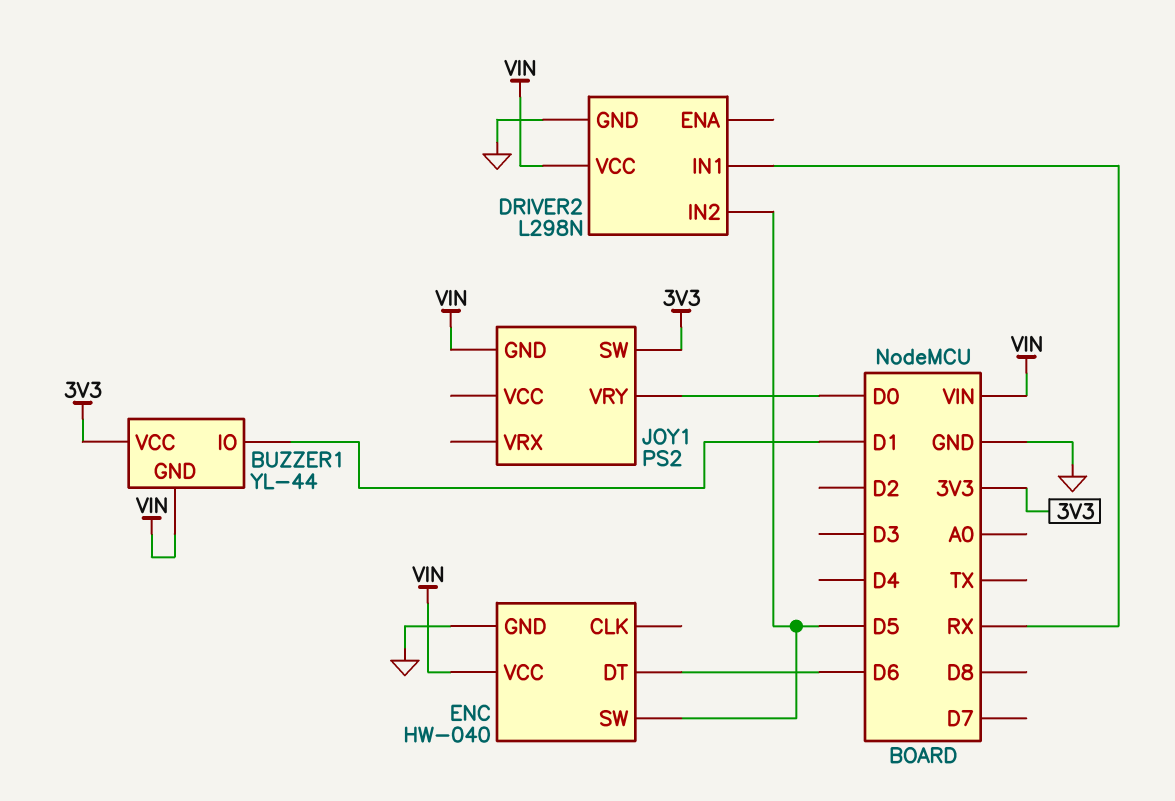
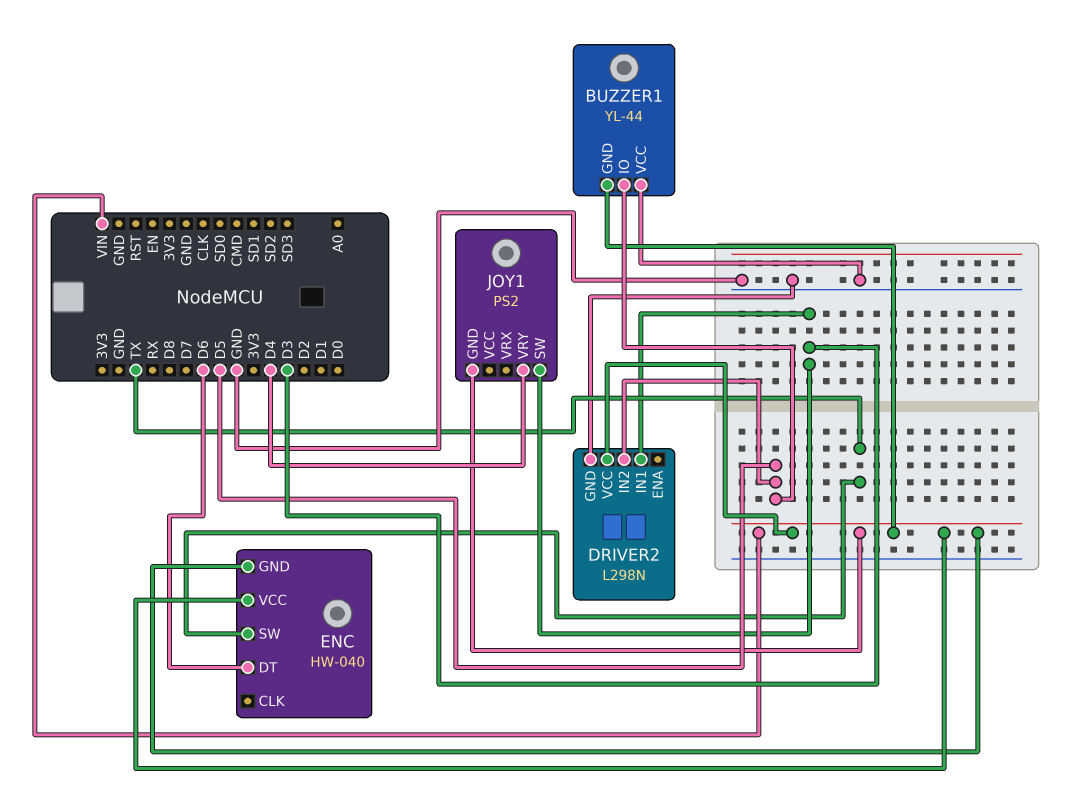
BUZZER1 pin IO: D1 -> D5
BUZZER1 pin VCC: 3V3 -> GND
DRIVER2 pin IN1: RX -> D3
ENC pin GND: GND -> VIN
ENC pin SW: D5 -> TX
JOY1 pin SW: 3V3 -> D3
JOY1 pin VRY: D0 -> D4

